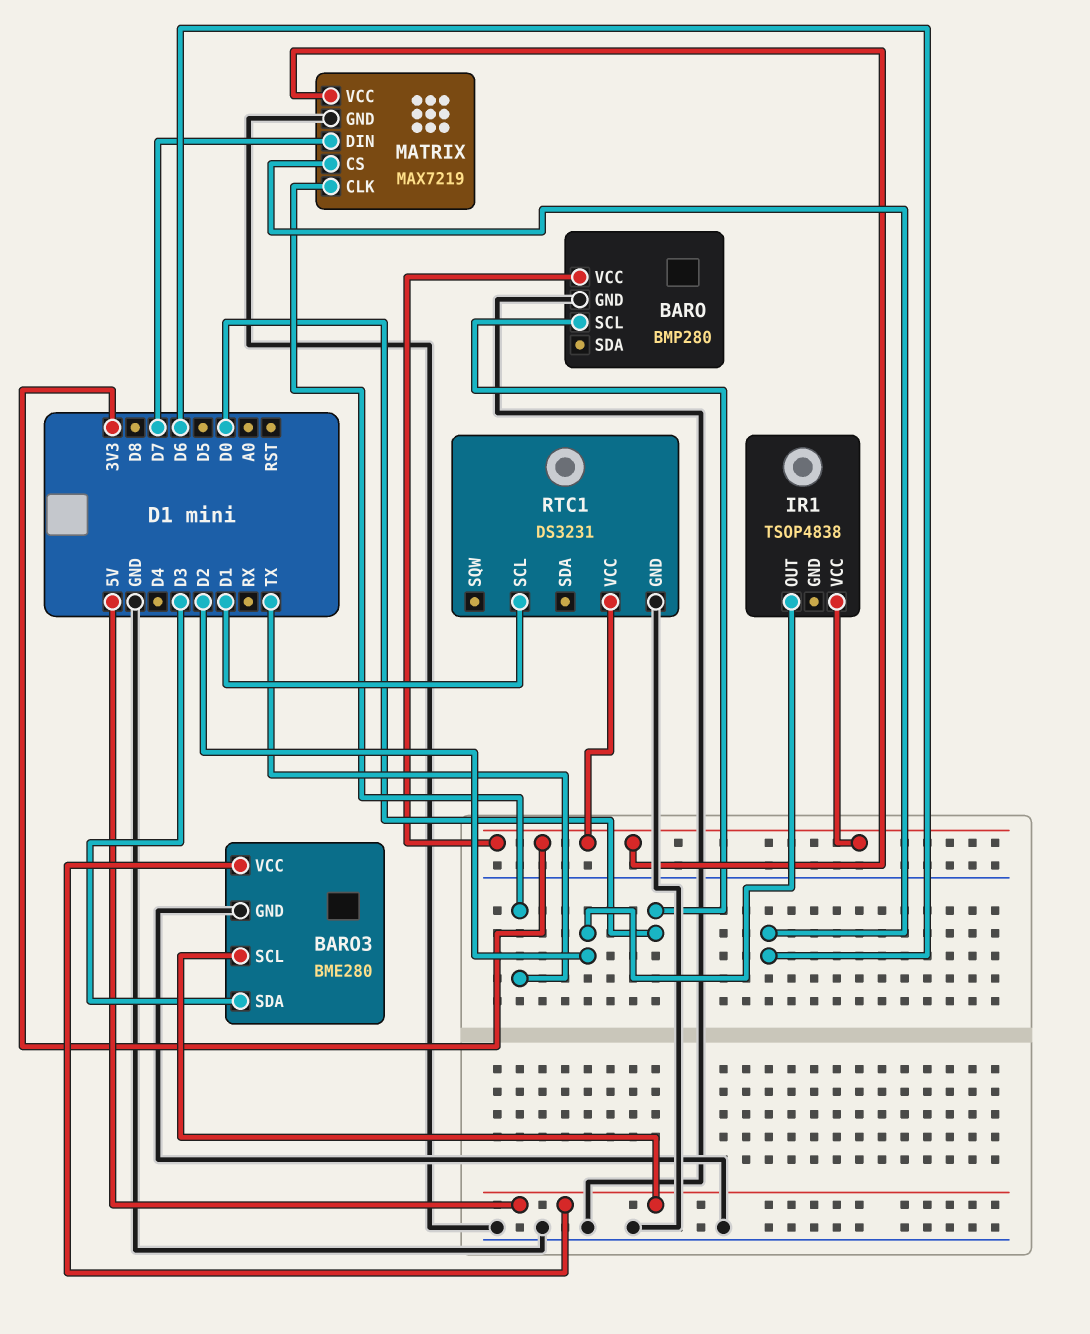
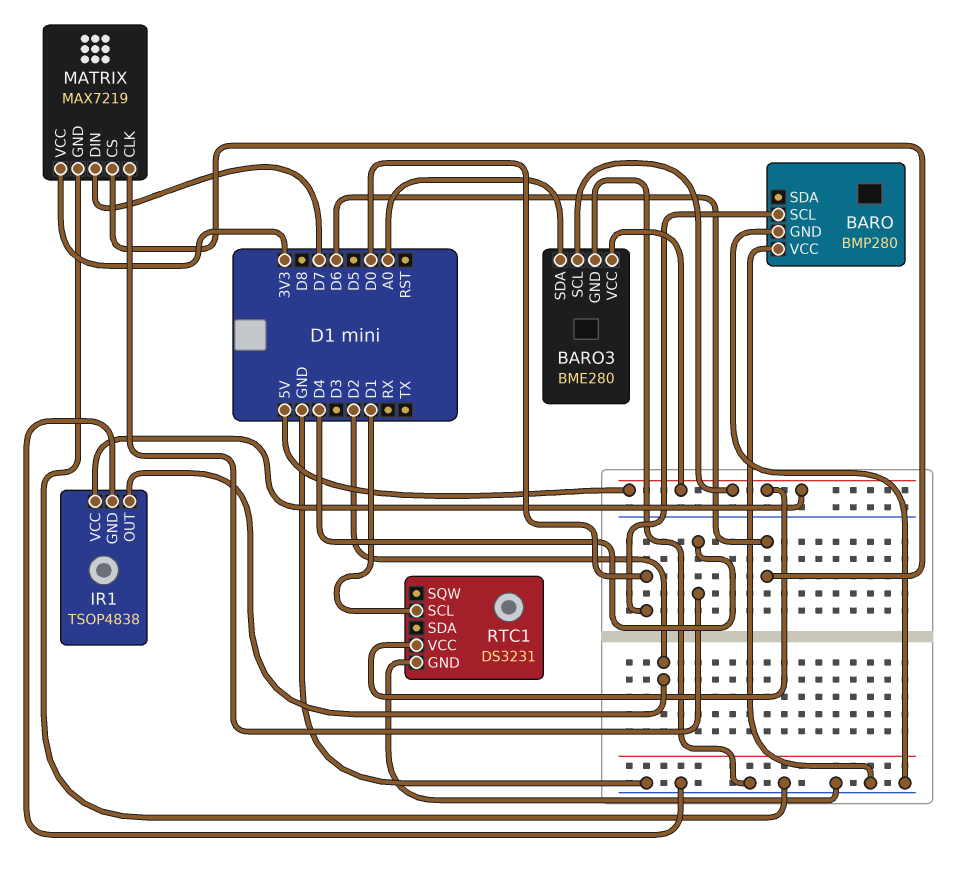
BARO pin VCC: 3V3 -> GND
BARO3 pin SDA: D3 -> A0
IR1 pin GND: none -> GND
IR1 pin VCC: 3V3 -> 5V
MATRIX pin CLK: TX -> D4
RTC1 pin VCC: 3V3 -> 5V

